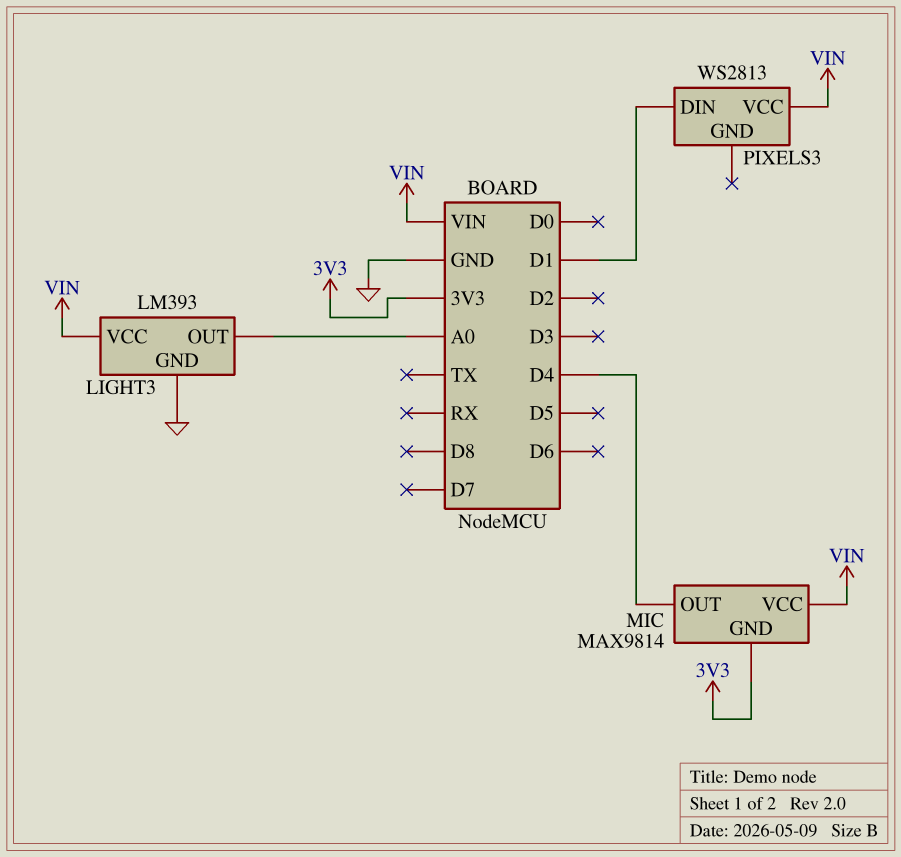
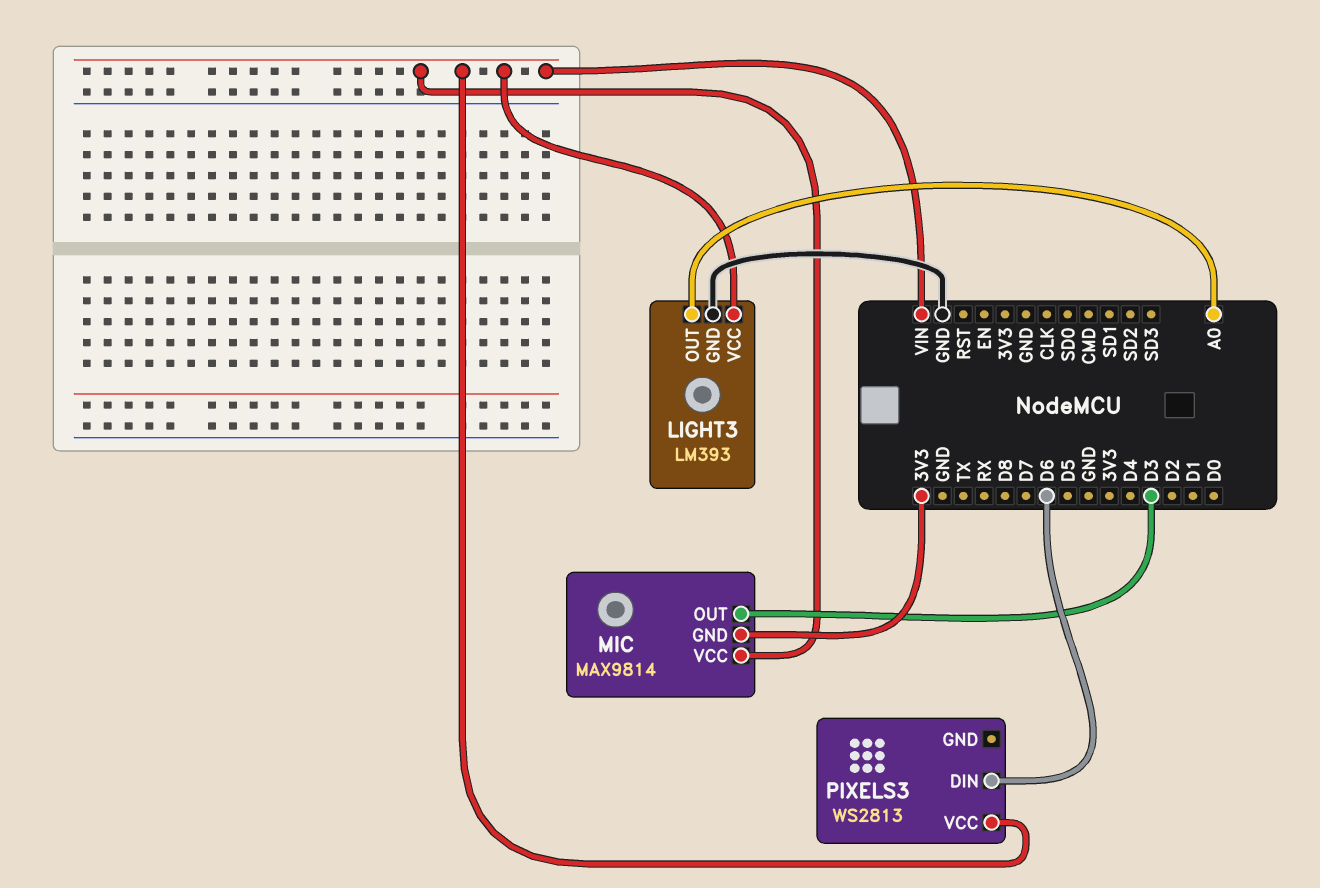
MIC pin OUT: D4 -> D3
PIXELS3 pin DIN: D1 -> D6

